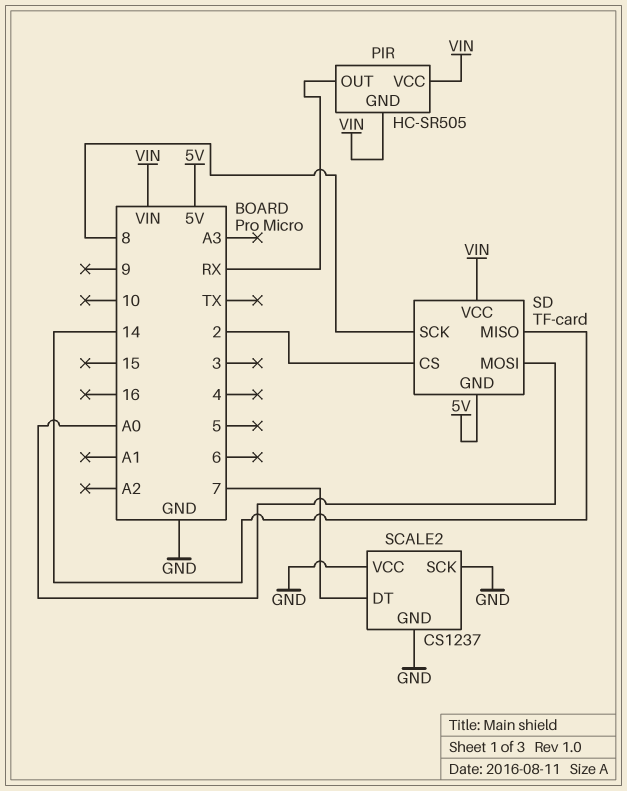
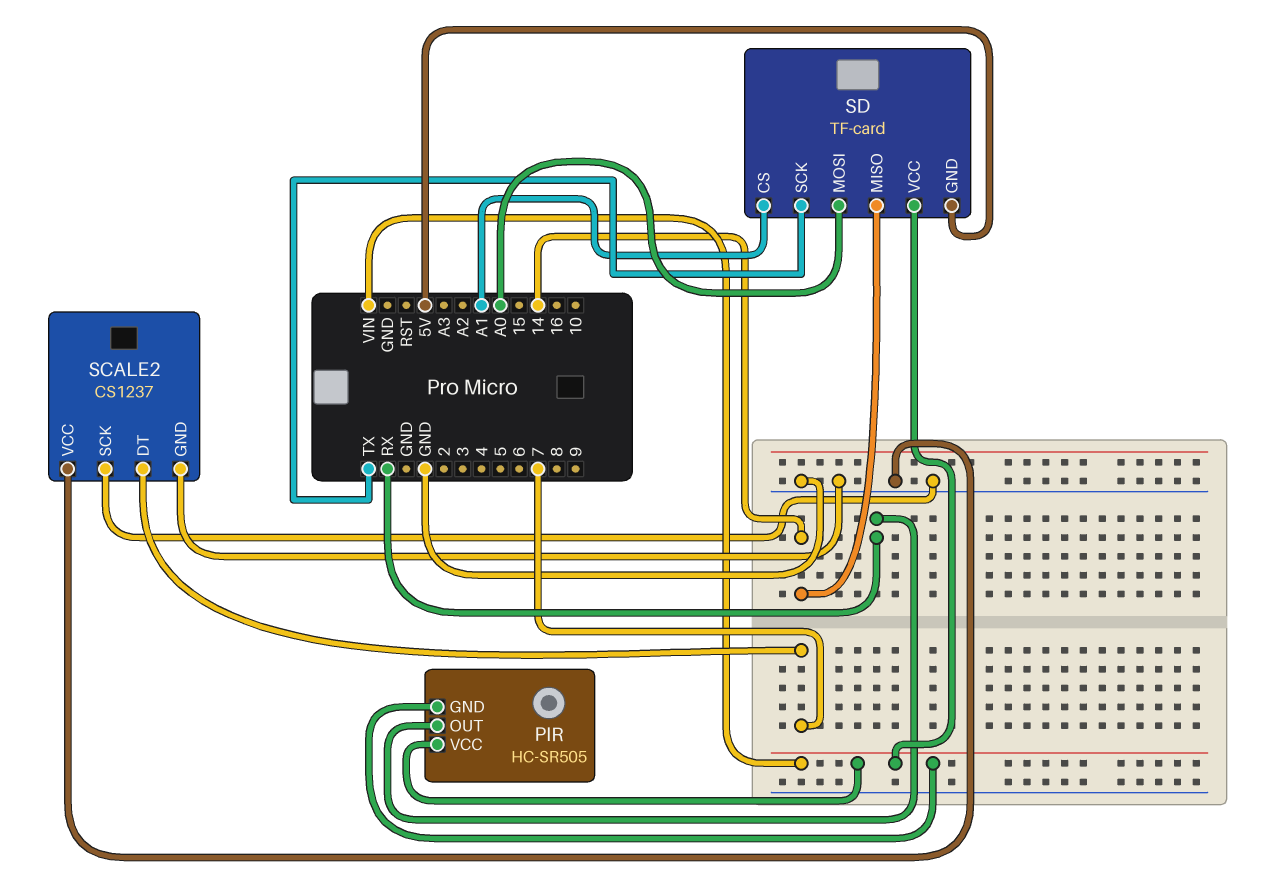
SD pin CS: 2 -> A1
SD pin SCK: 8 -> TX

